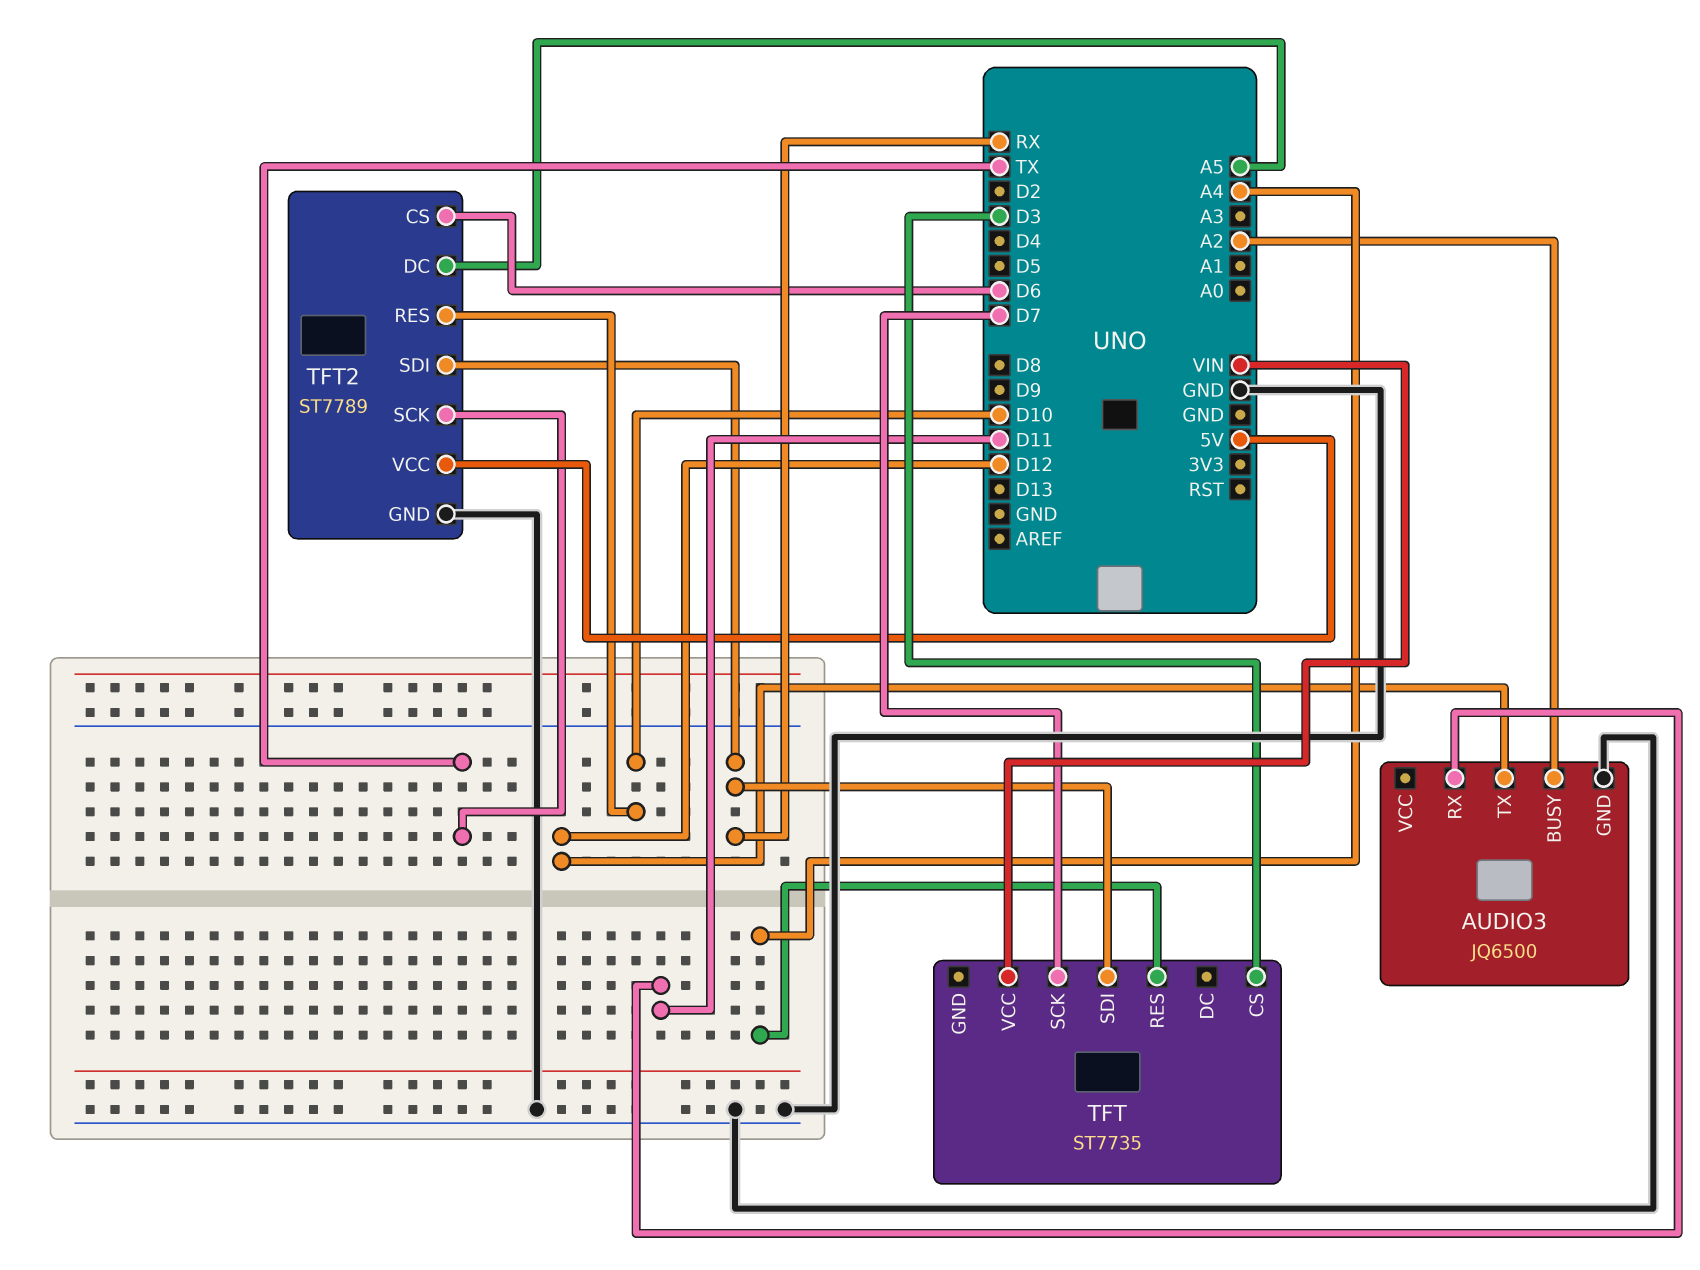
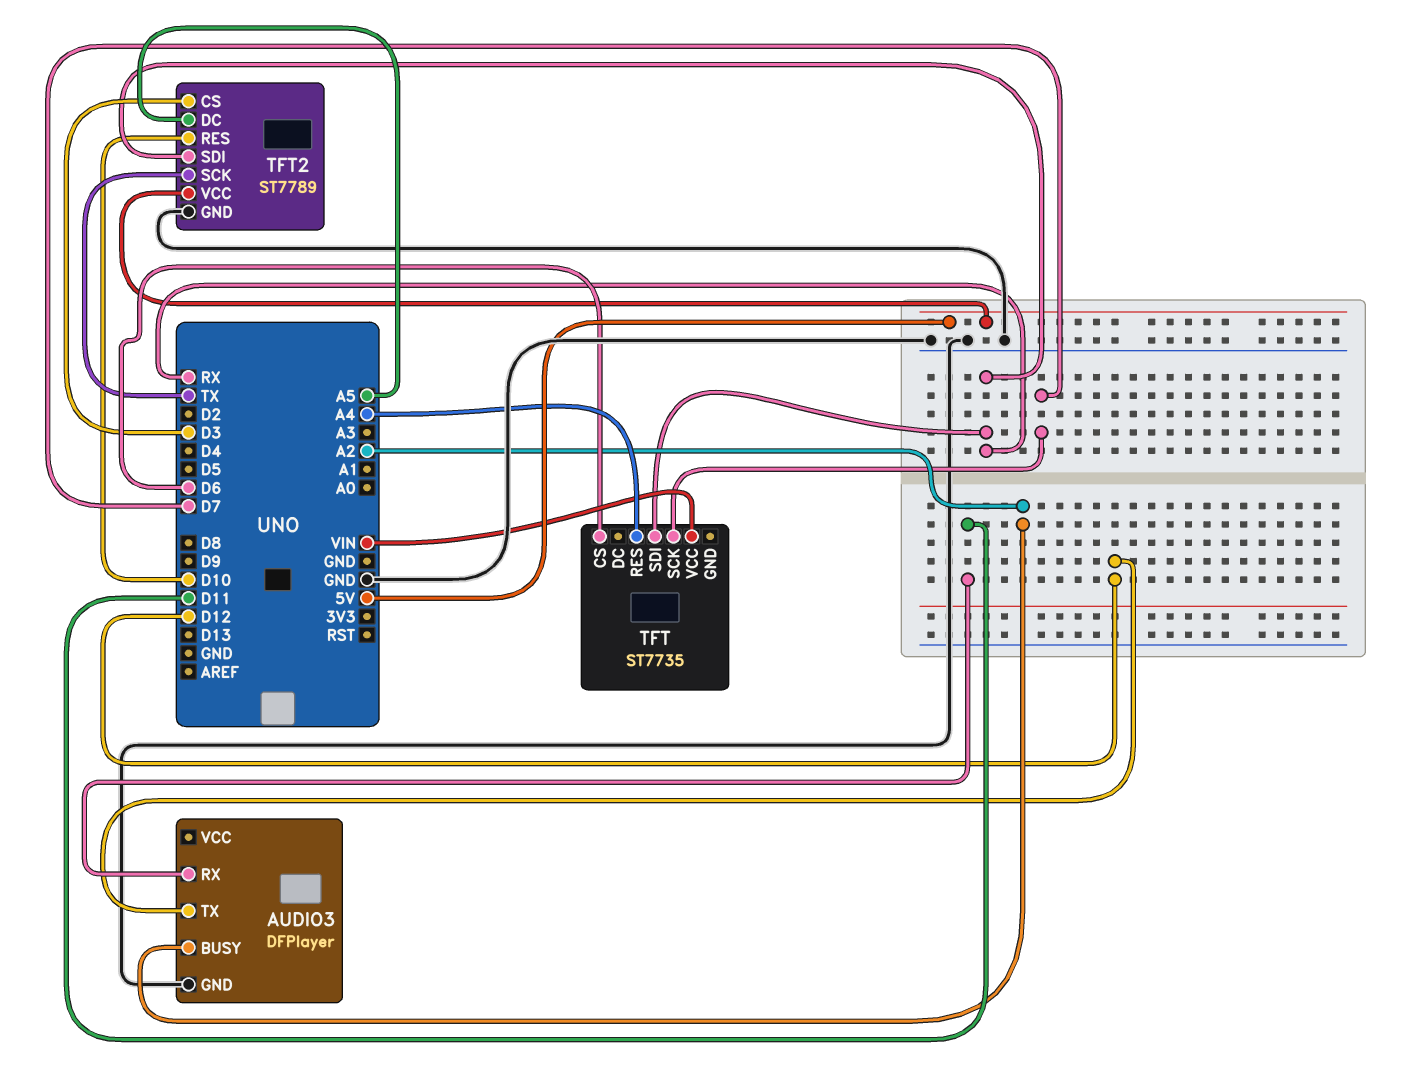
AUDIO3: JQ6500 -> DFPlayer
TFT pin CS: D3 -> D6
TFT2 pin CS: D6 -> D3

